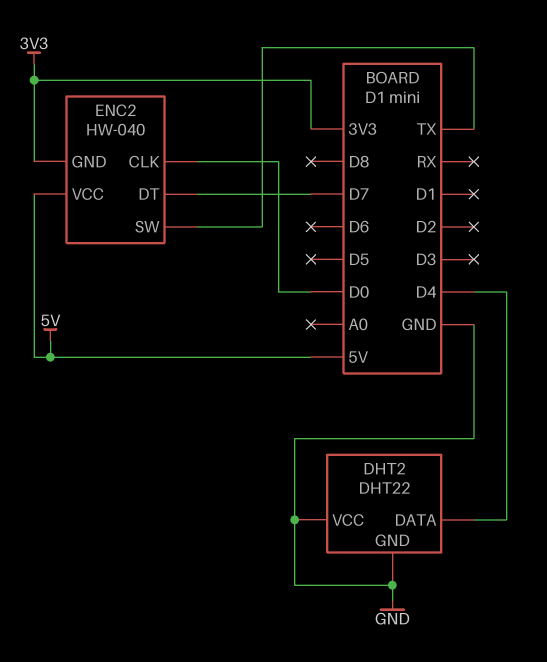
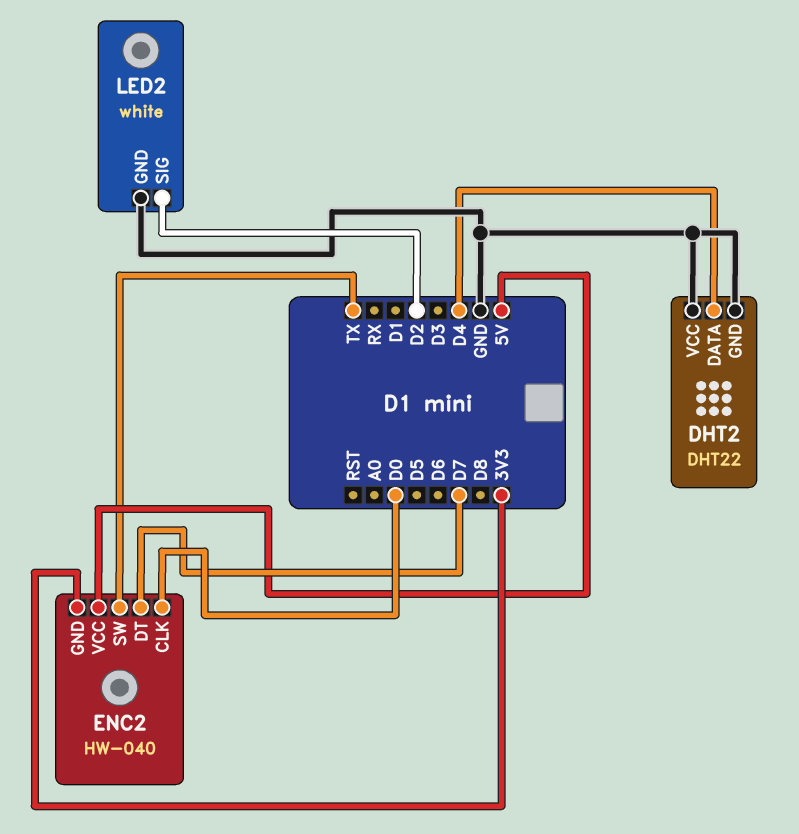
LED2: none -> white
LED2 pin GND: none -> GND
LED2 pin SIG: none -> D2

